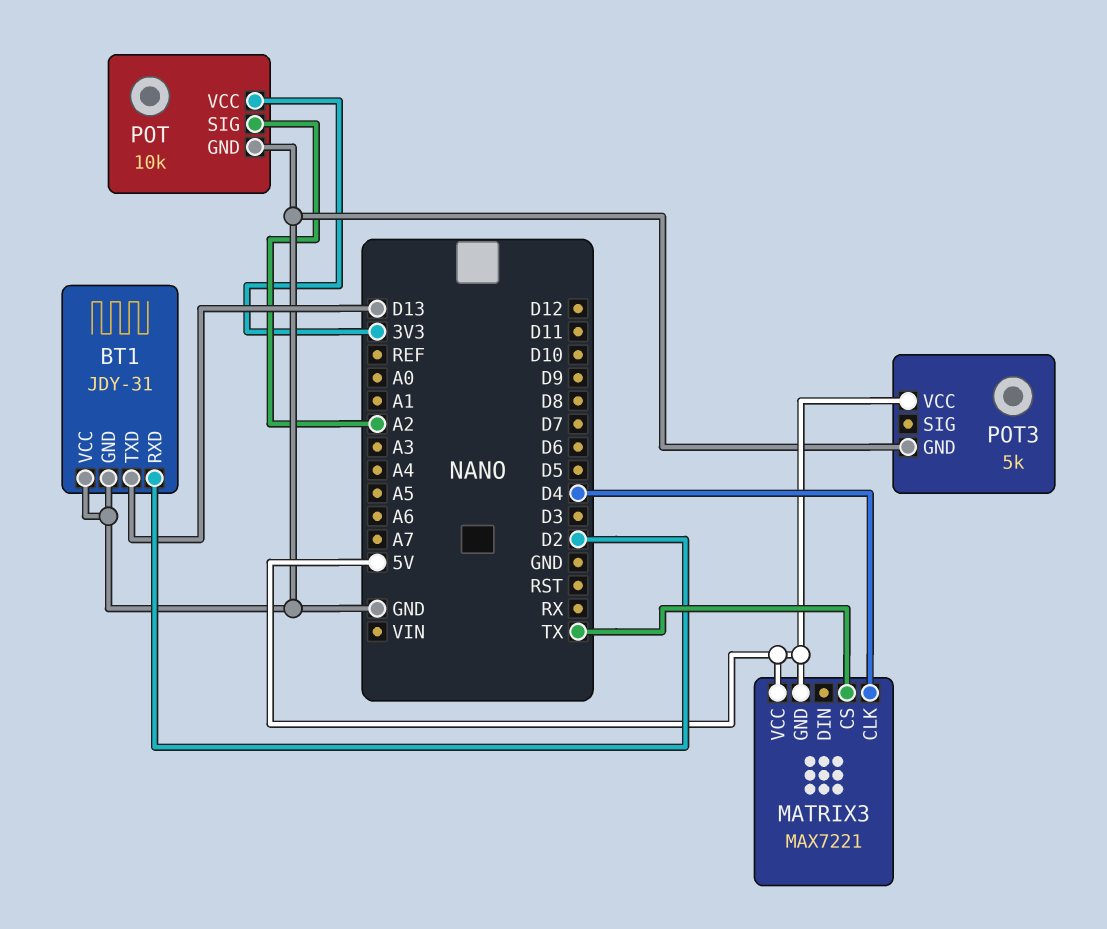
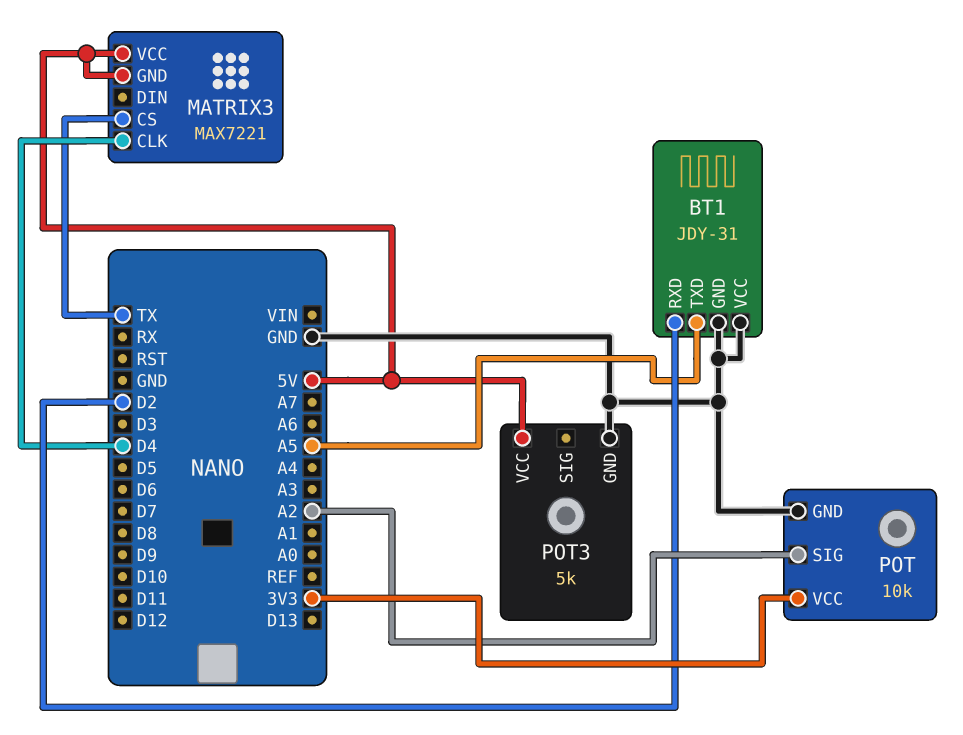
BT1 pin TXD: D13 -> A5

